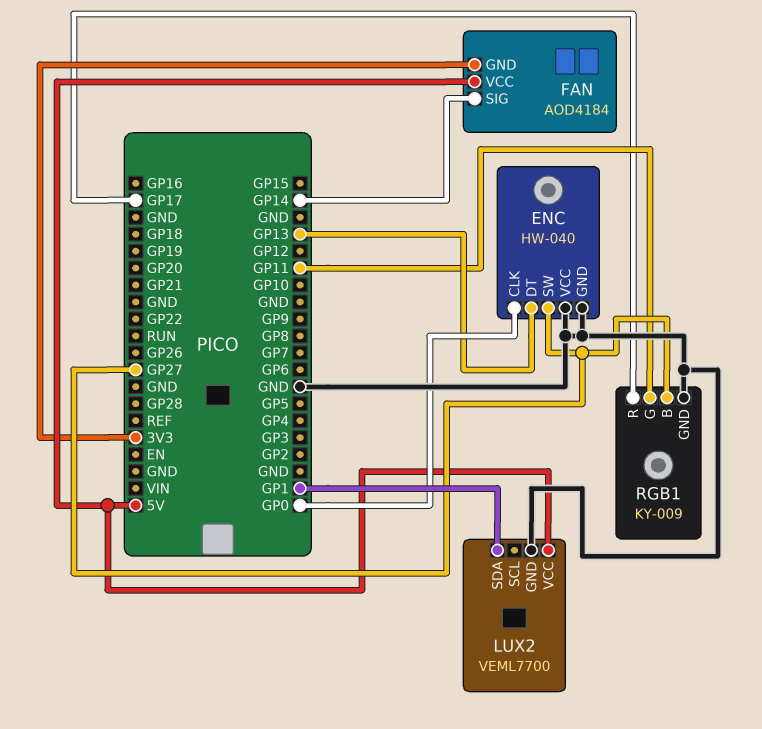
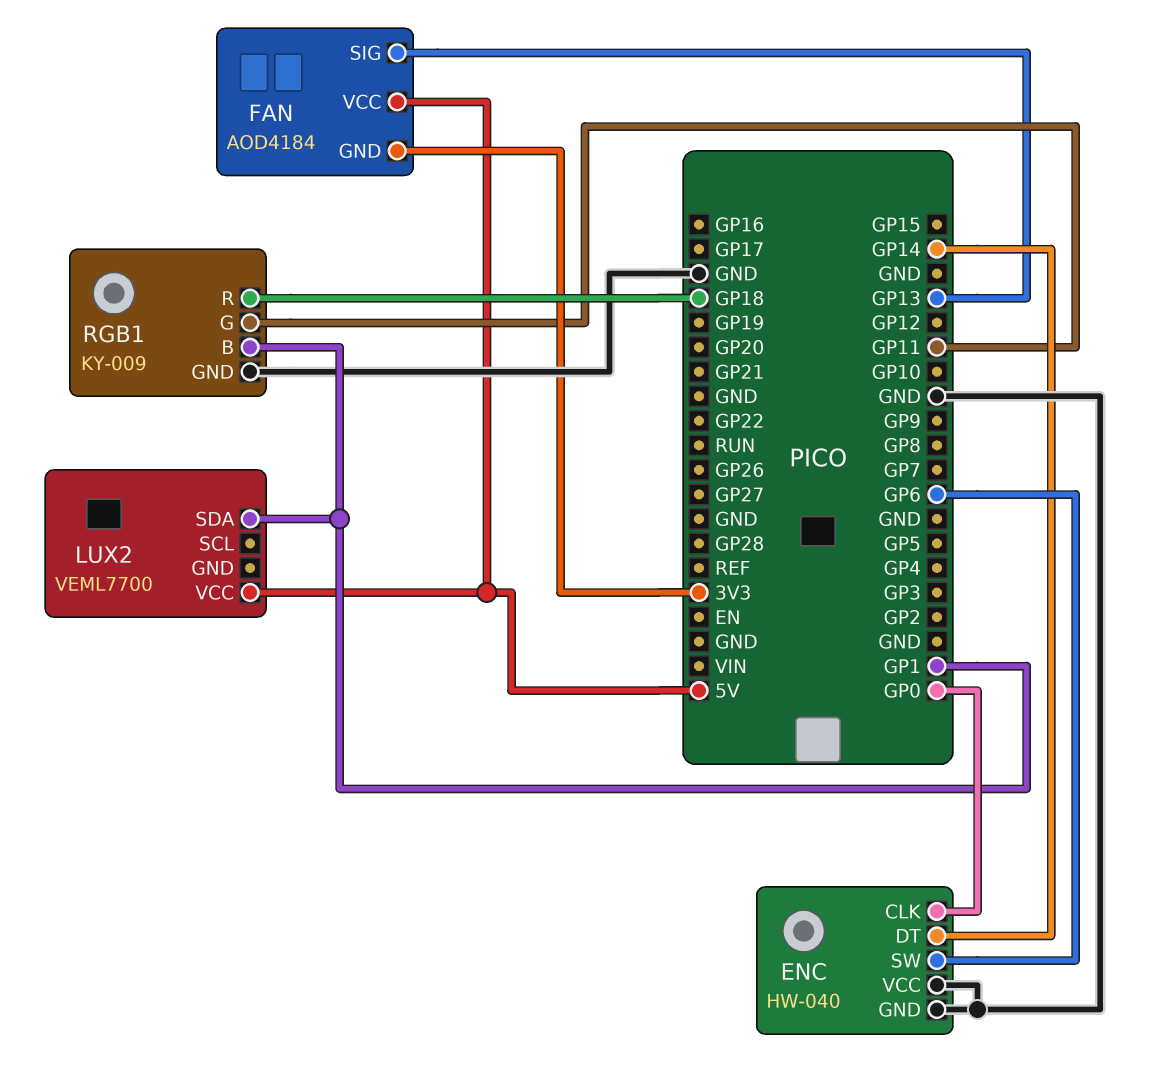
ENC pin DT: GP13 -> GP14
ENC pin SW: GP27 -> GP6
FAN pin SIG: GP14 -> GP13
LUX2 pin GND: GND -> none
RGB1 pin B: GP27 -> GP1
RGB1 pin R: GP17 -> GP18

